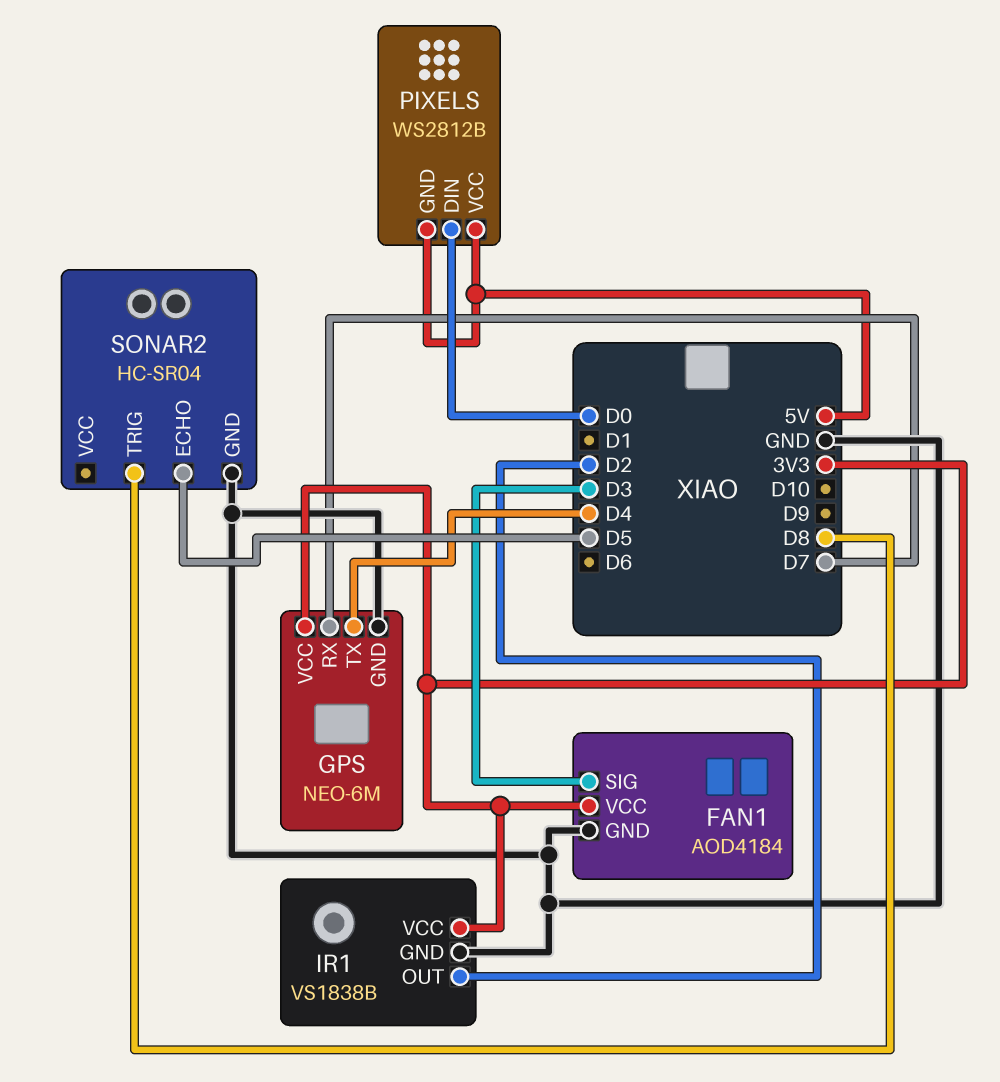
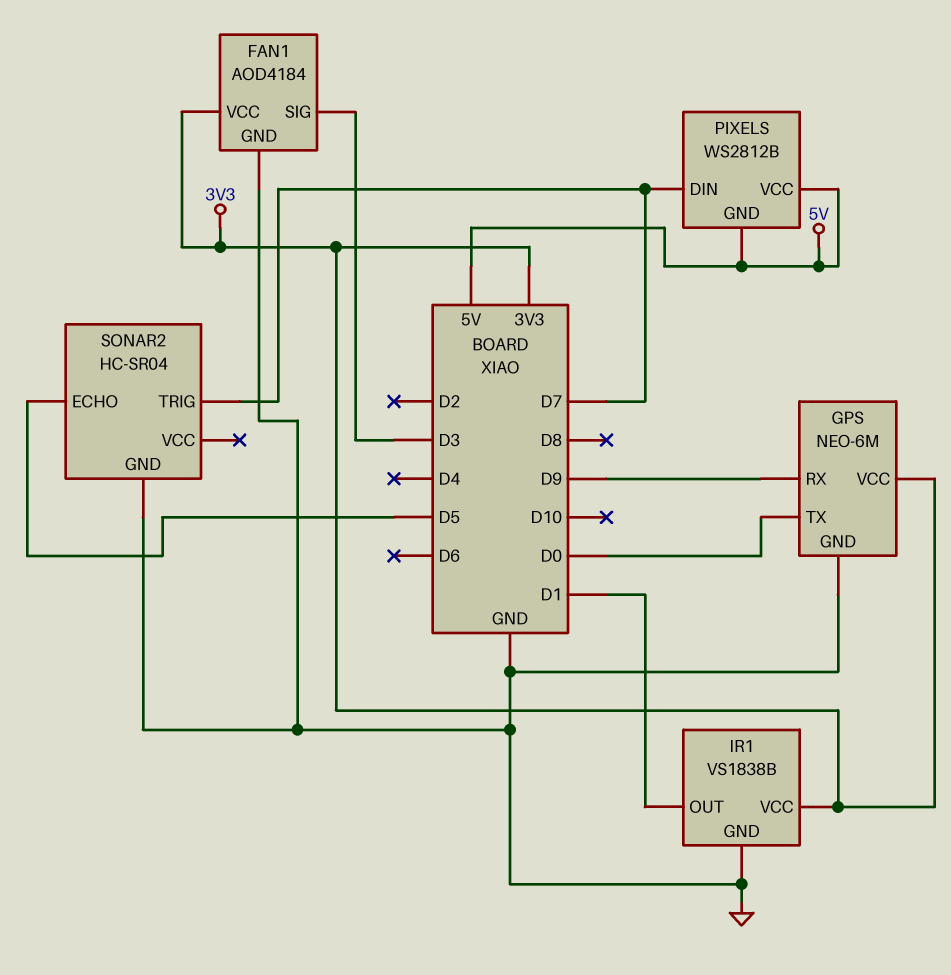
GPS pin RX: D7 -> D9
GPS pin TX: D4 -> D0
IR1 pin OUT: D2 -> D1
PIXELS pin DIN: D0 -> D7
SONAR2 pin TRIG: D8 -> D7

